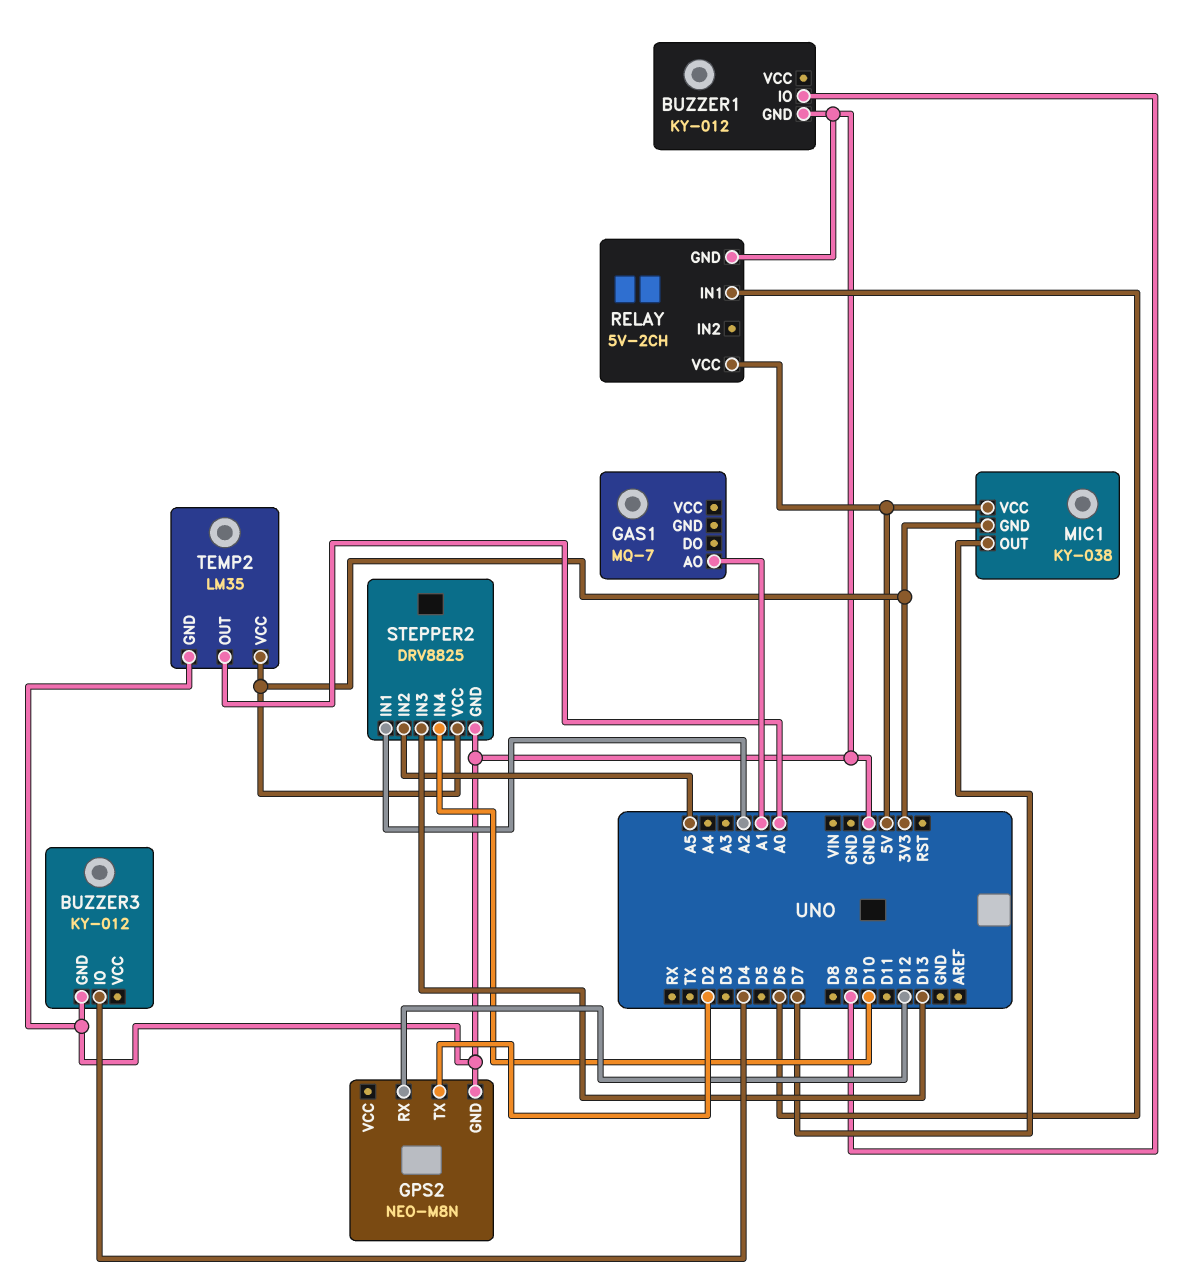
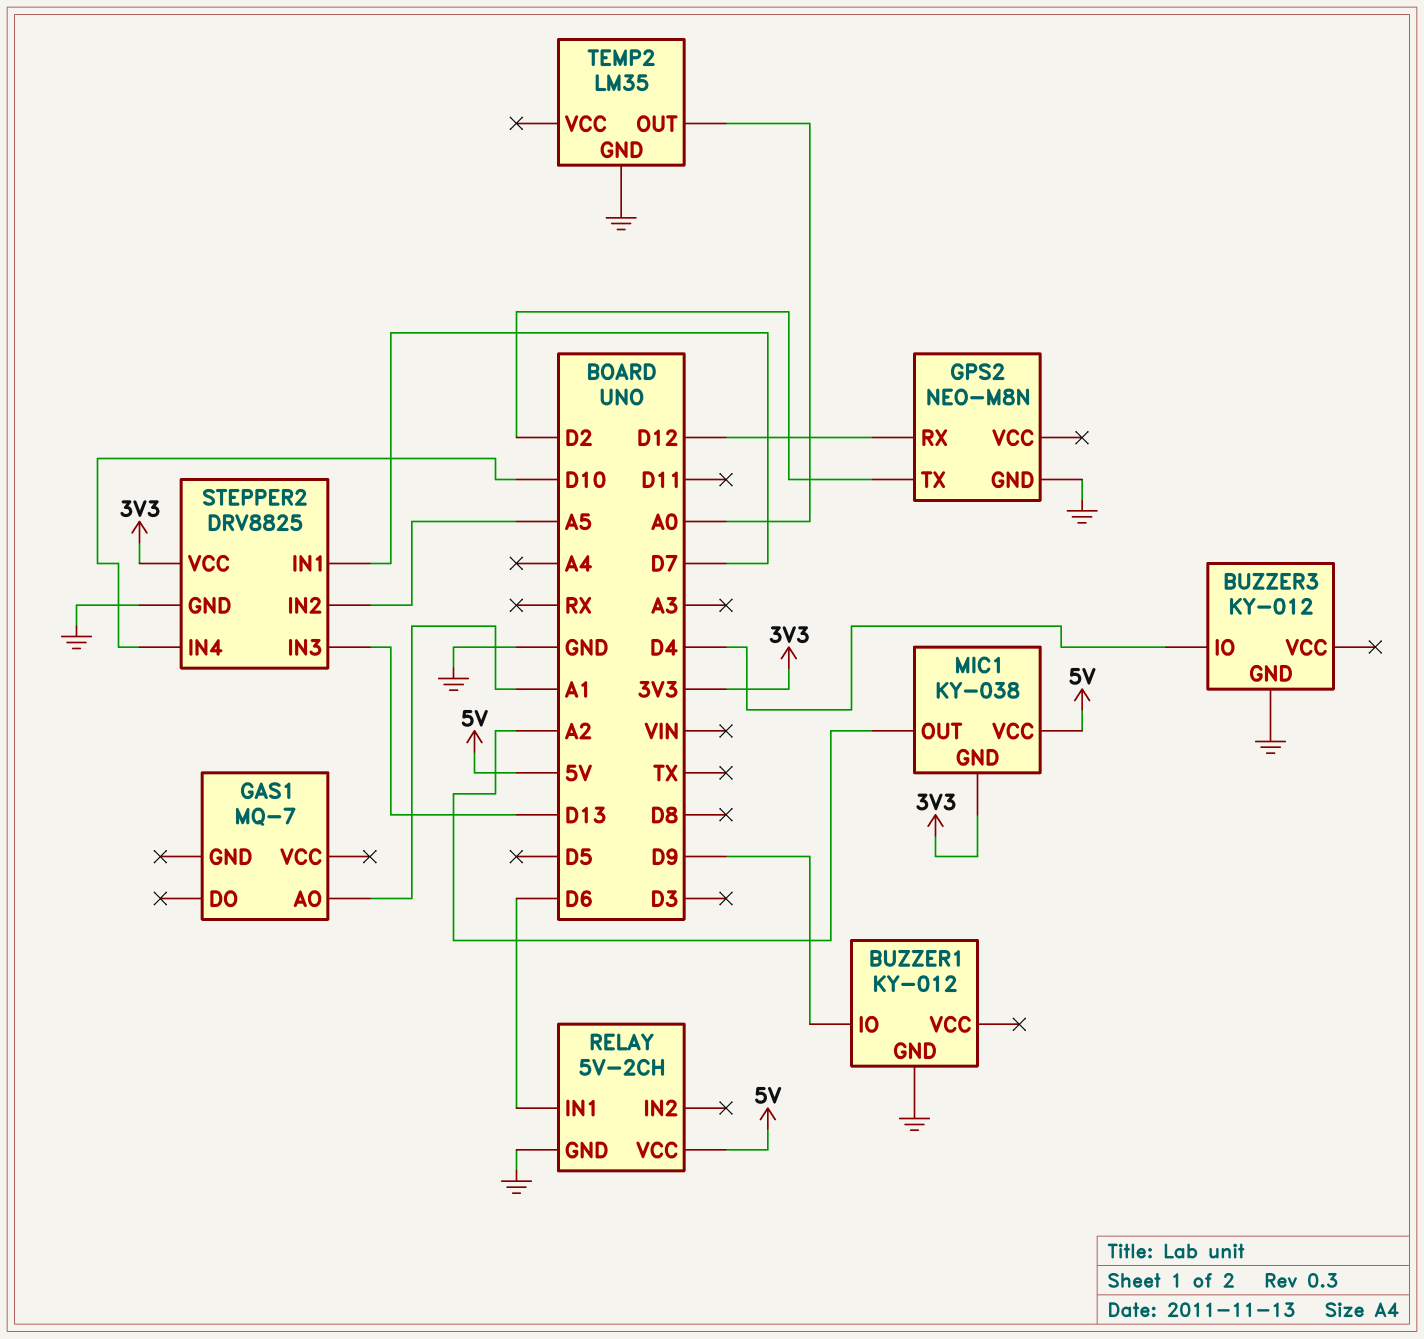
MIC1 pin OUT: D7 -> A2
STEPPER2 pin IN1: A2 -> D7
TEMP2 pin VCC: 3V3 -> none

